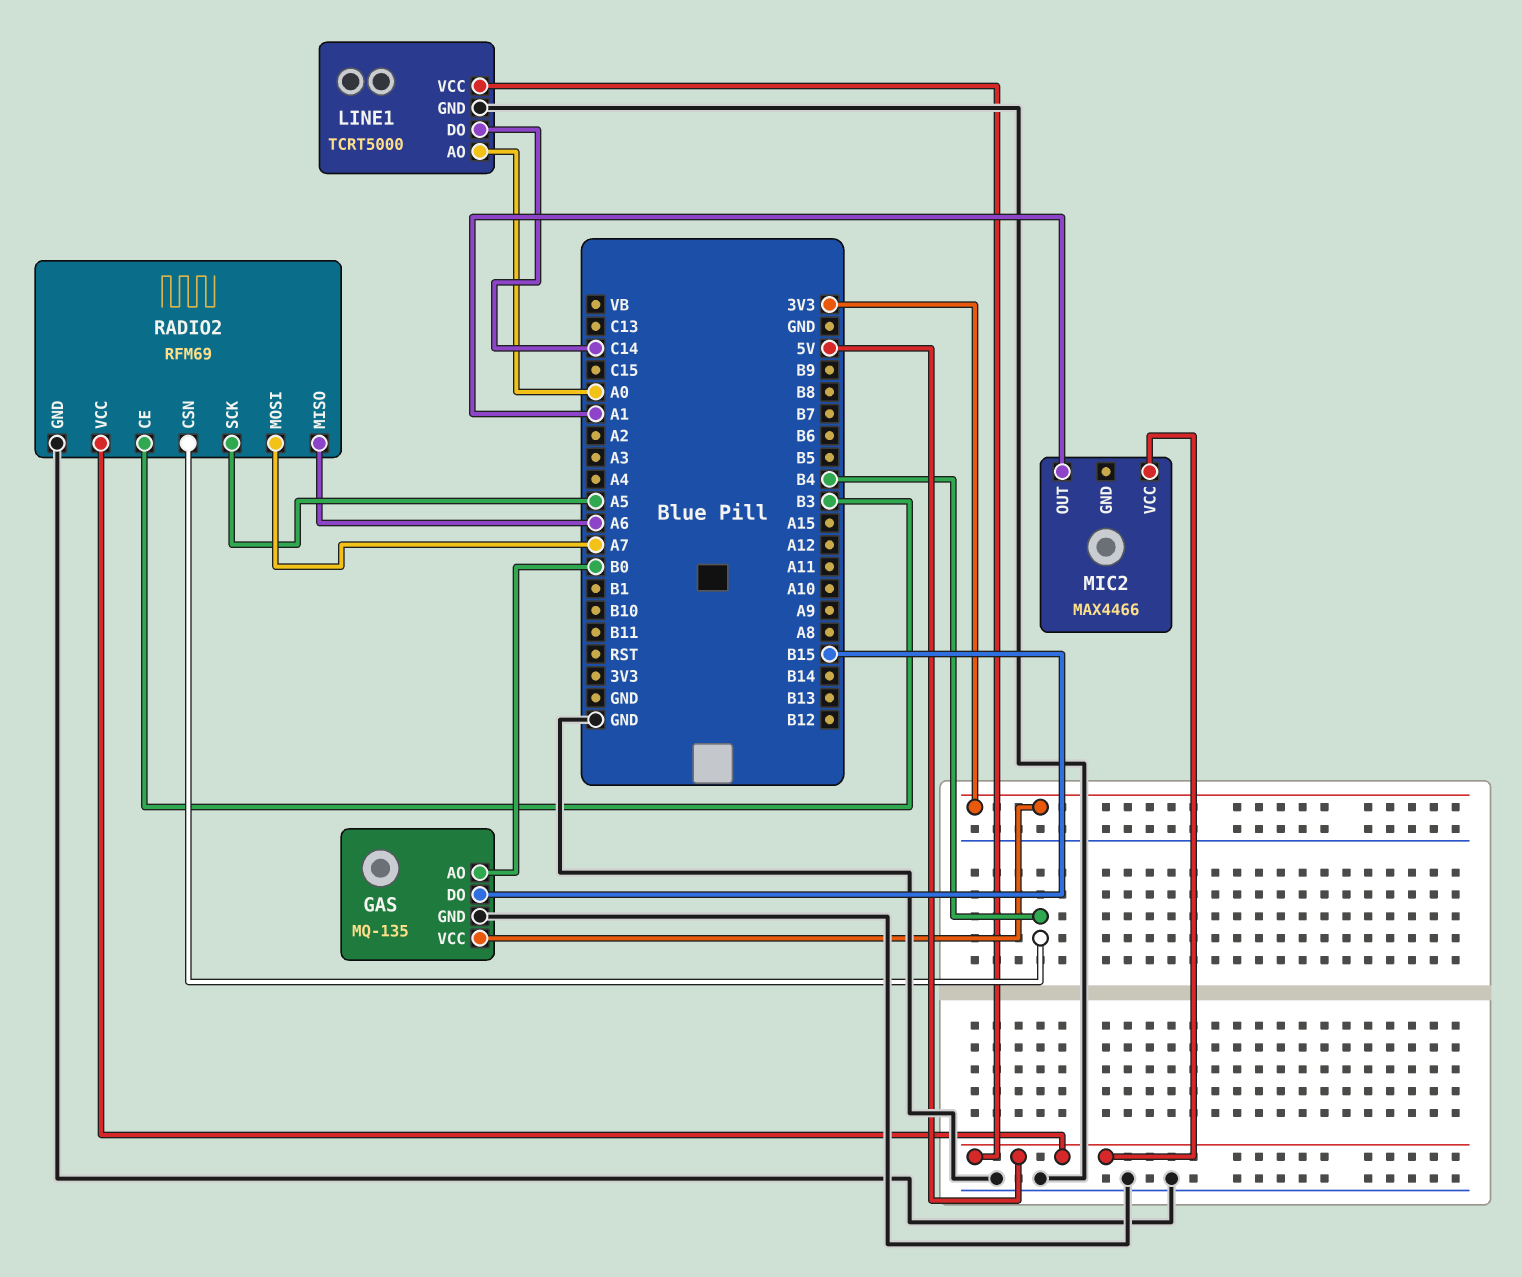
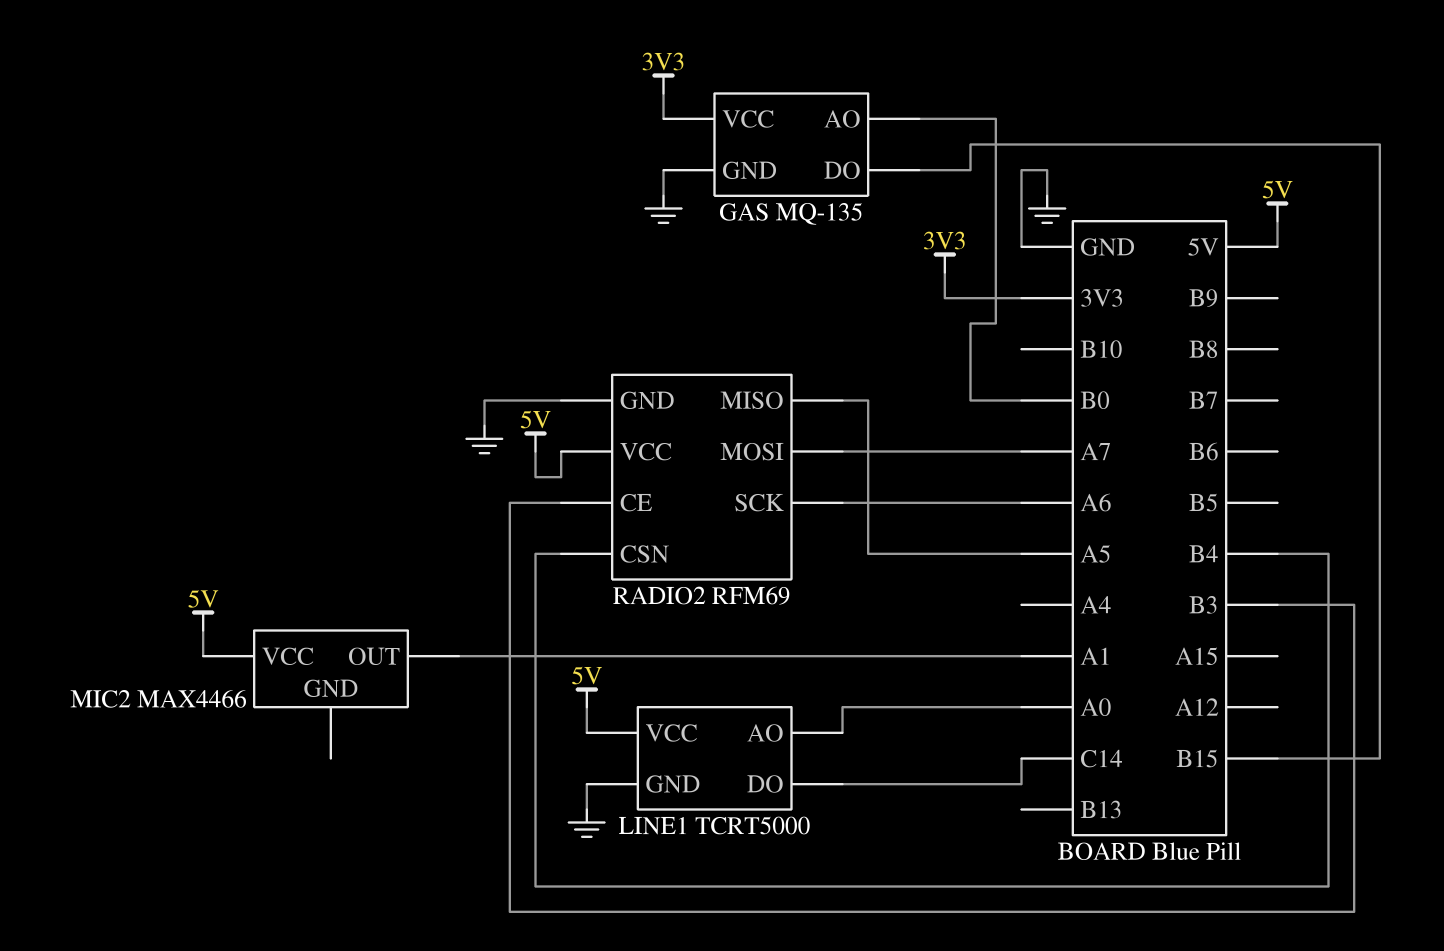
RADIO2 pin MISO: A6 -> A5
RADIO2 pin SCK: A5 -> A6

